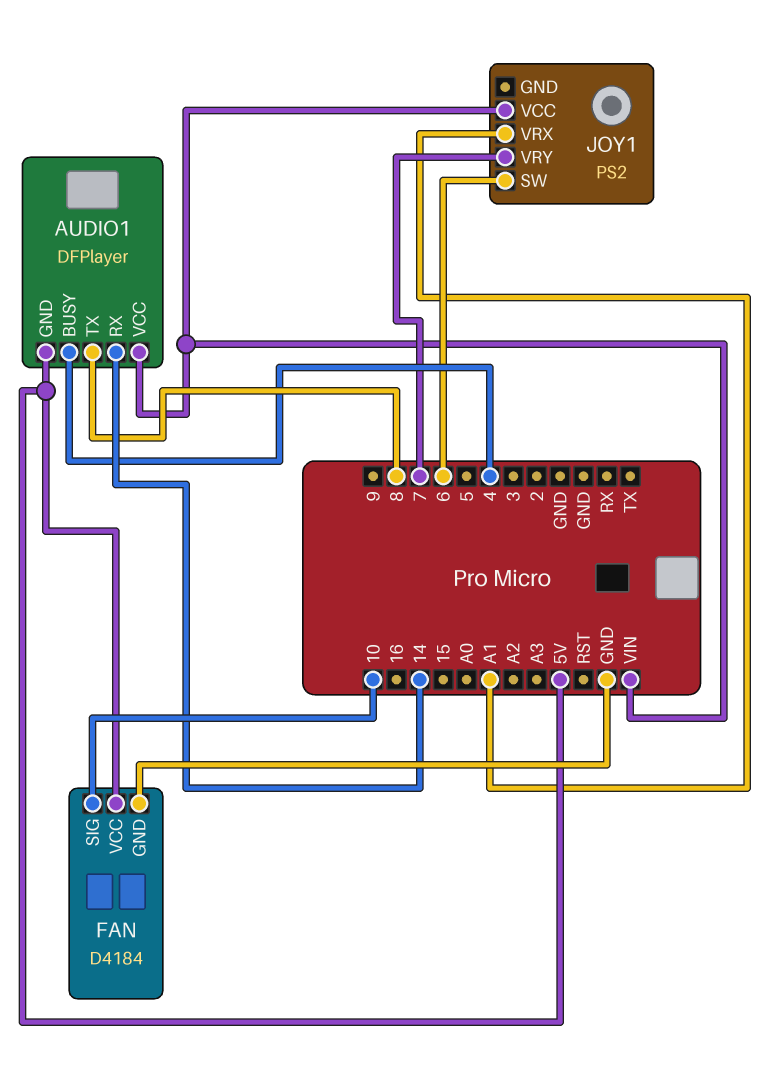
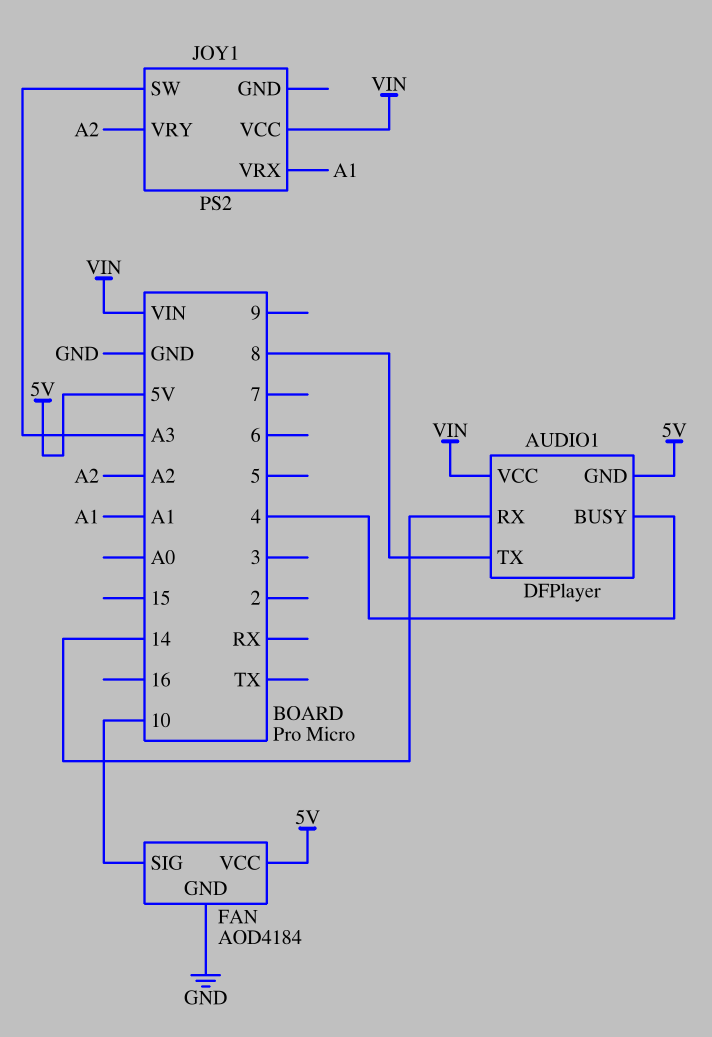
FAN: D4184 -> AOD4184
JOY1 pin SW: 6 -> A3
JOY1 pin VRY: 7 -> A2

